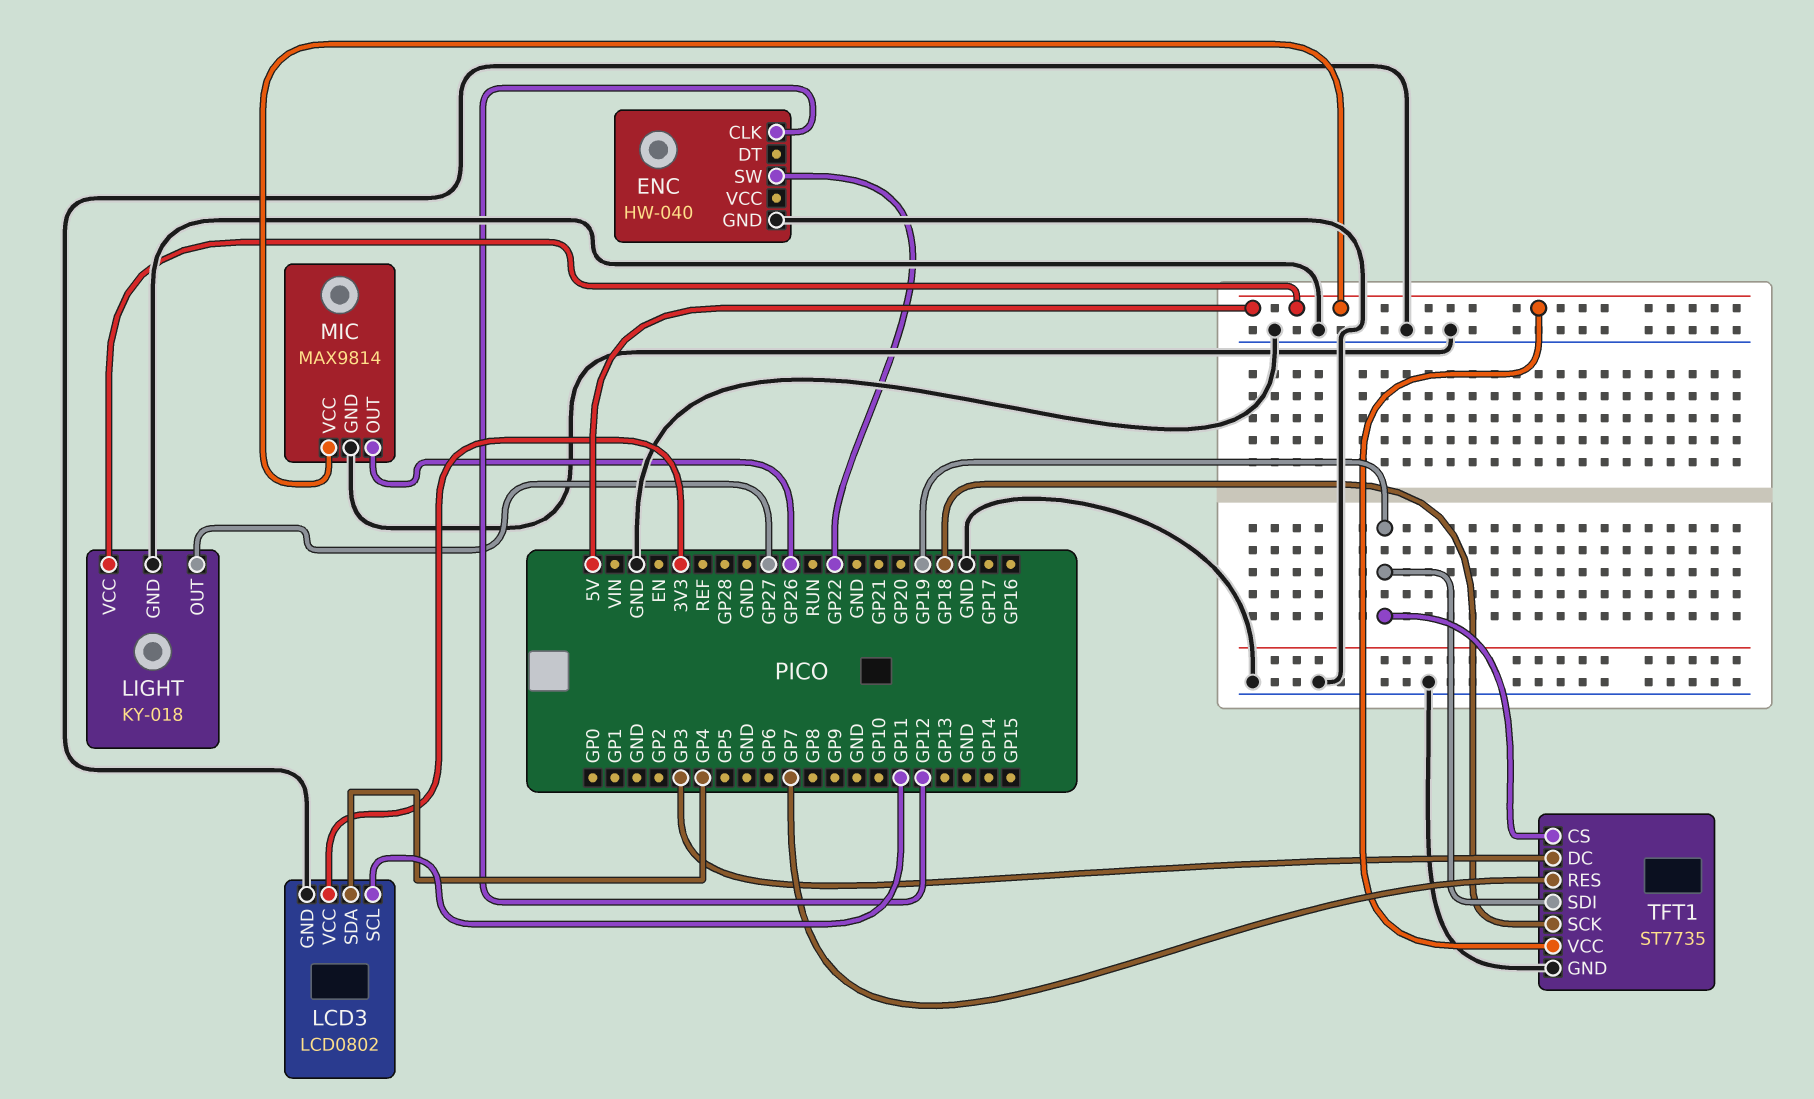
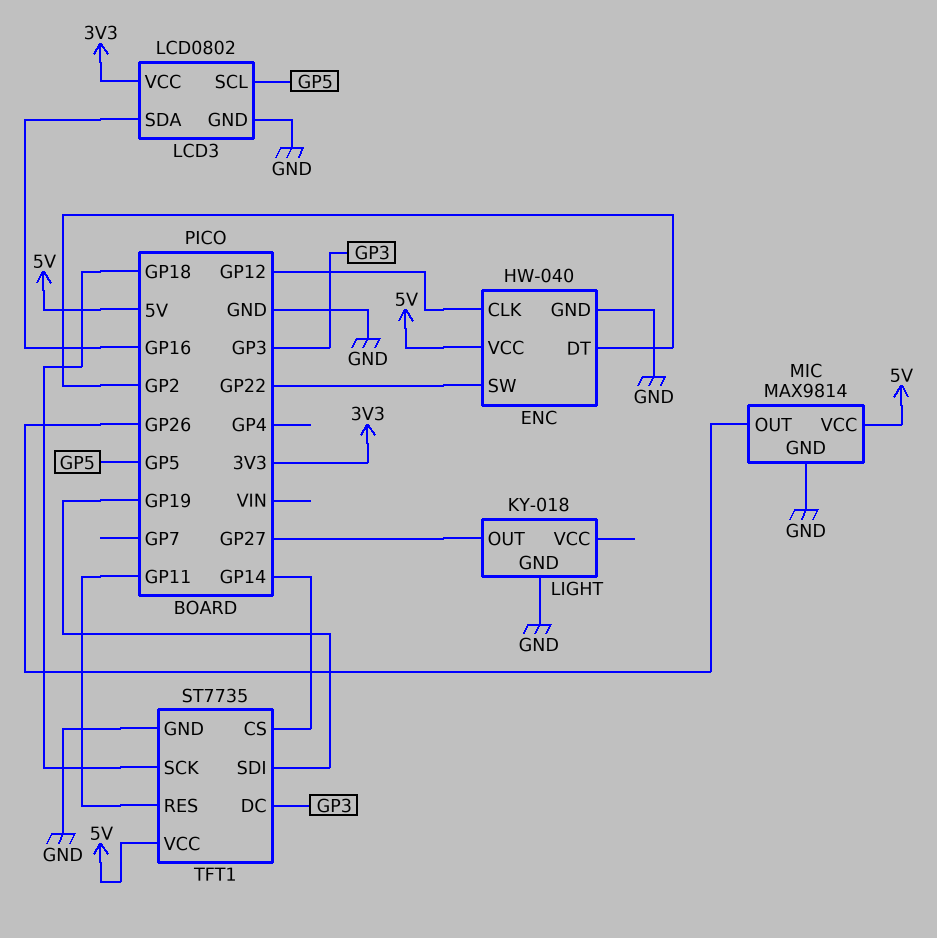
ENC pin DT: none -> GP2
ENC pin VCC: none -> 5V
LCD3 pin SCL: GP11 -> GP5
LCD3 pin SDA: GP4 -> GP16
LIGHT pin VCC: 5V -> none
TFT1 pin CS: GP19 -> GP14
TFT1 pin RES: GP7 -> GP11

